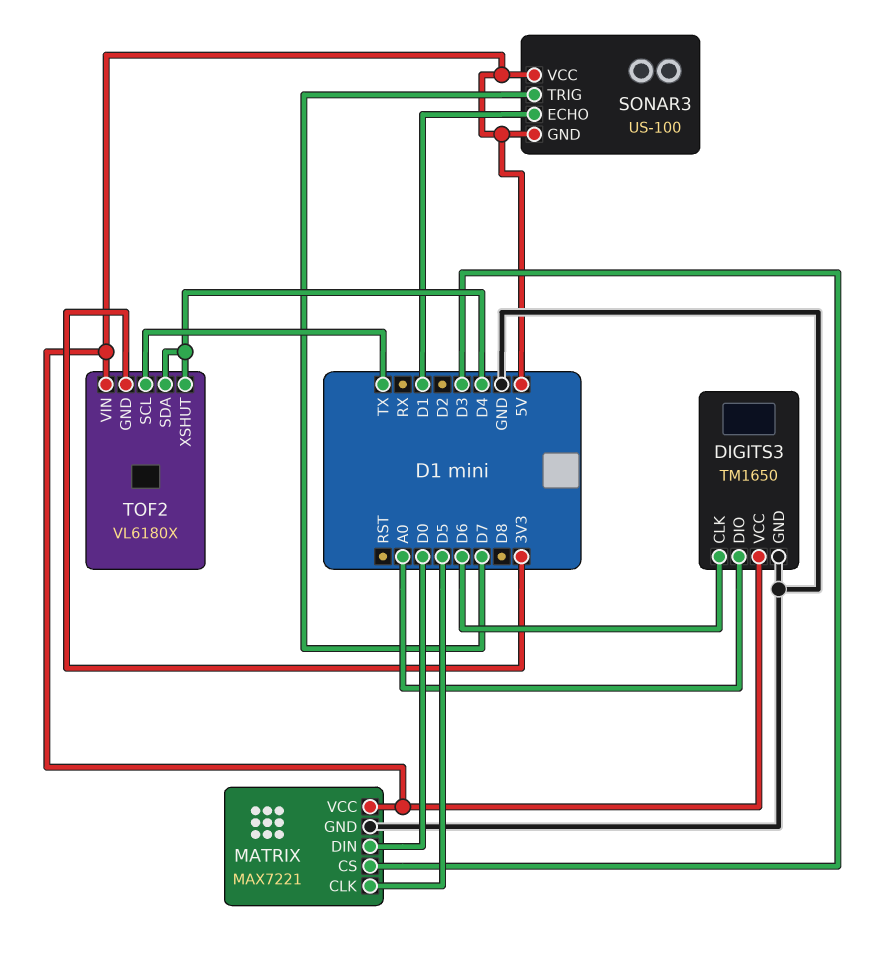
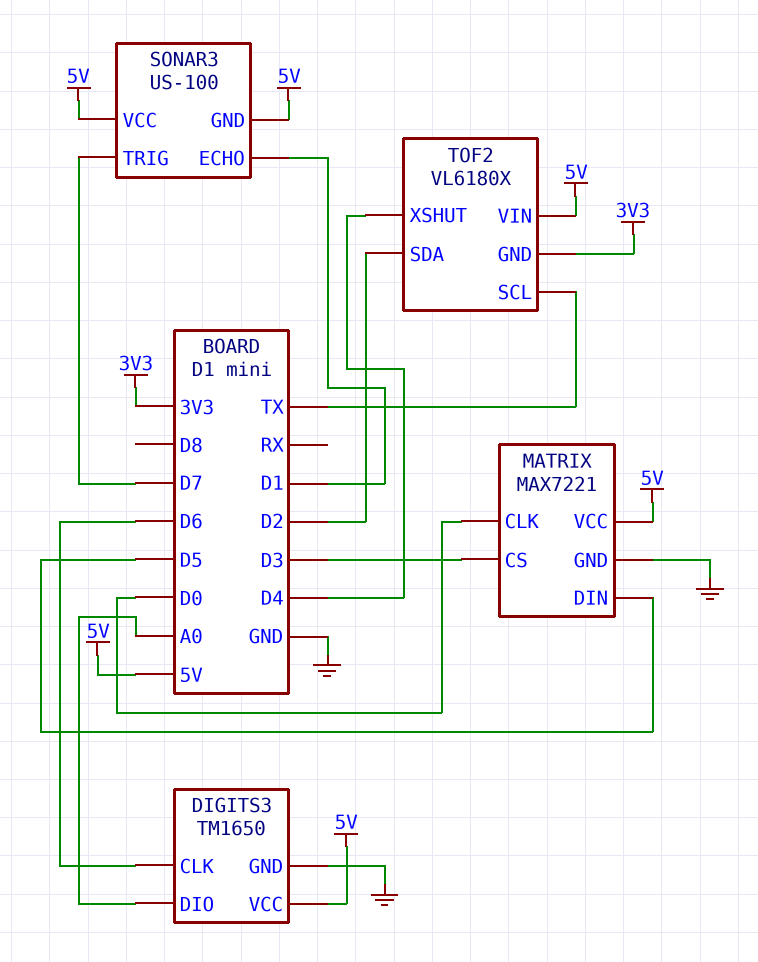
MATRIX pin CLK: D5 -> D0
MATRIX pin DIN: D0 -> D5
TOF2 pin SDA: D4 -> D2

